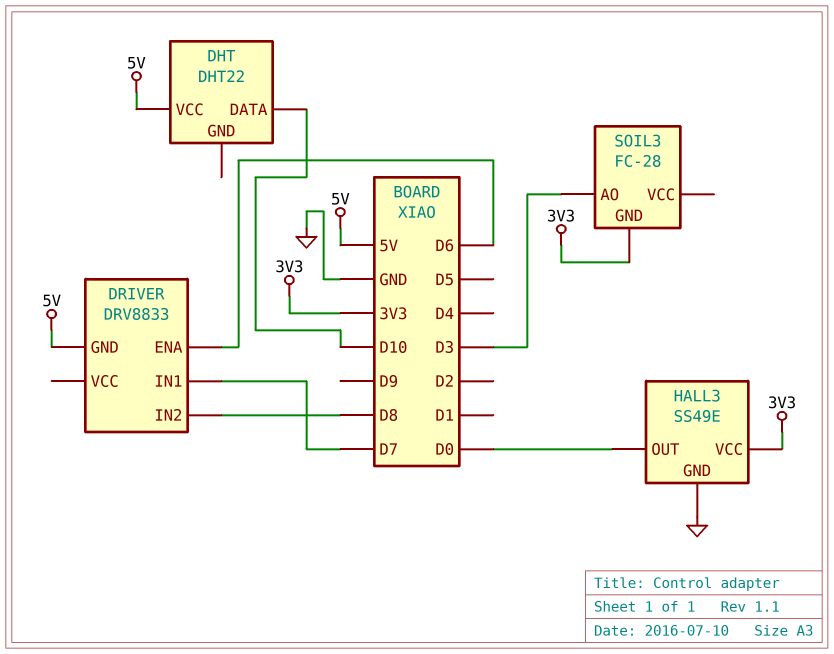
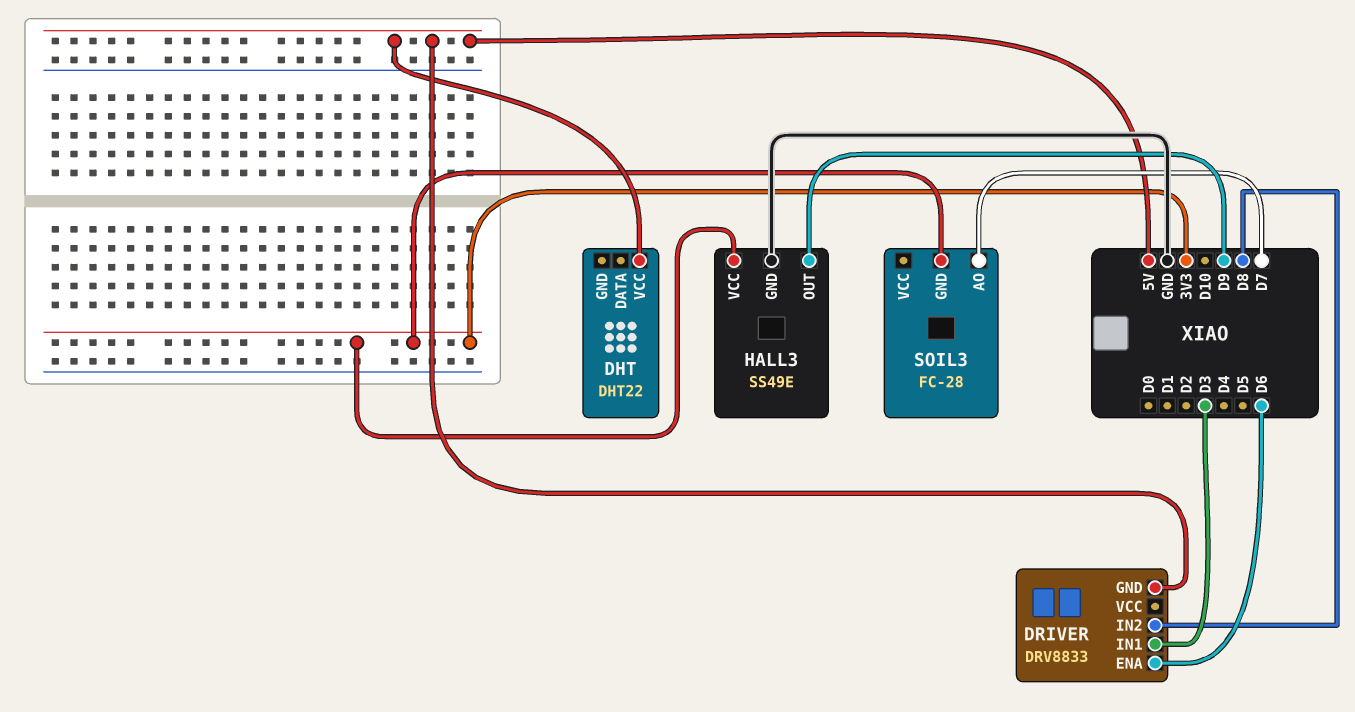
DHT pin DATA: D10 -> none
DRIVER pin IN1: D7 -> D3
HALL3 pin OUT: D0 -> D9
SOIL3 pin AO: D3 -> D7

